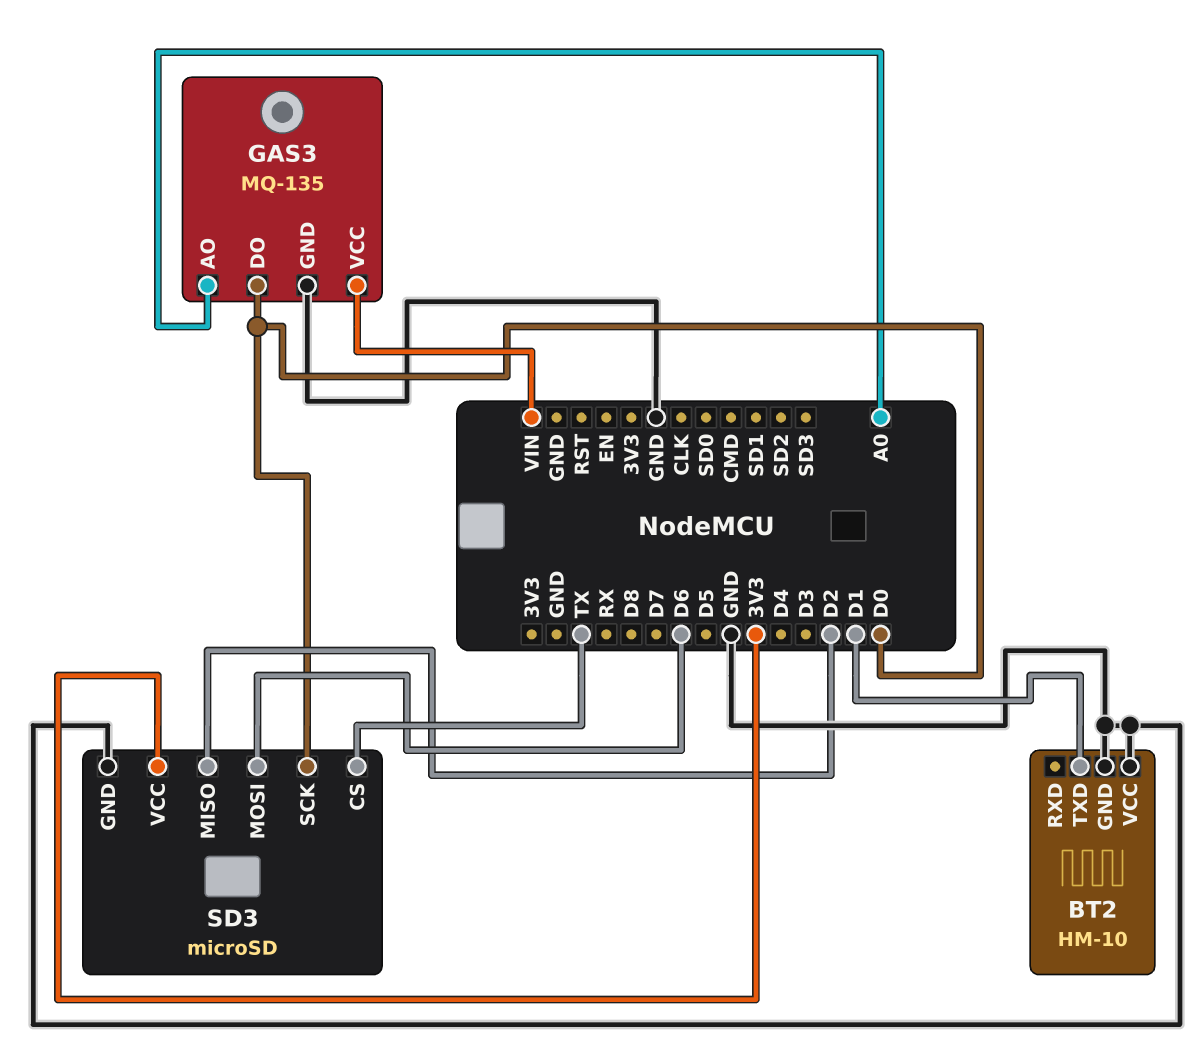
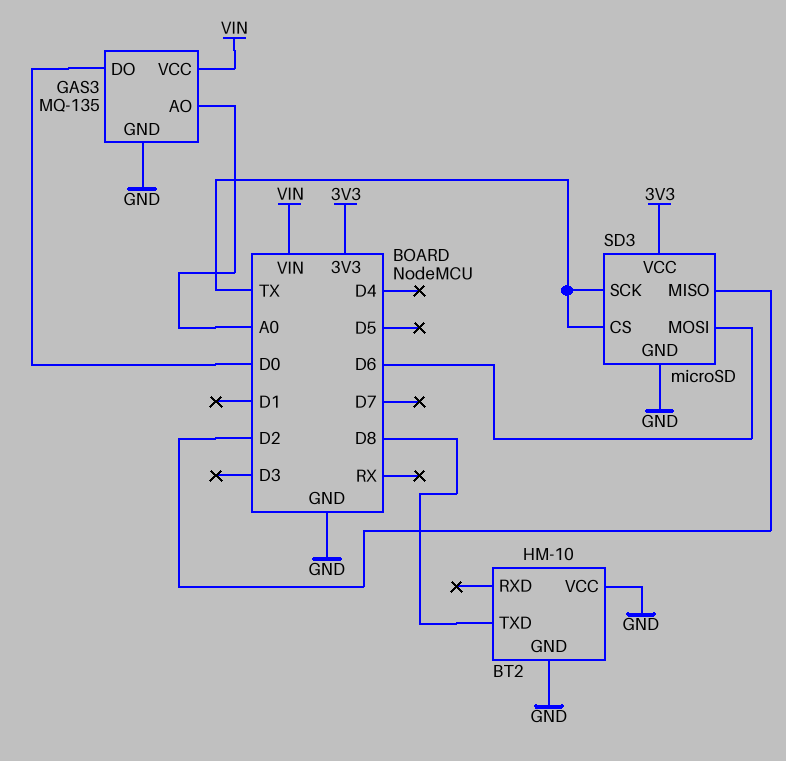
BT2 pin TXD: D1 -> D8
SD3 pin SCK: D0 -> TX

